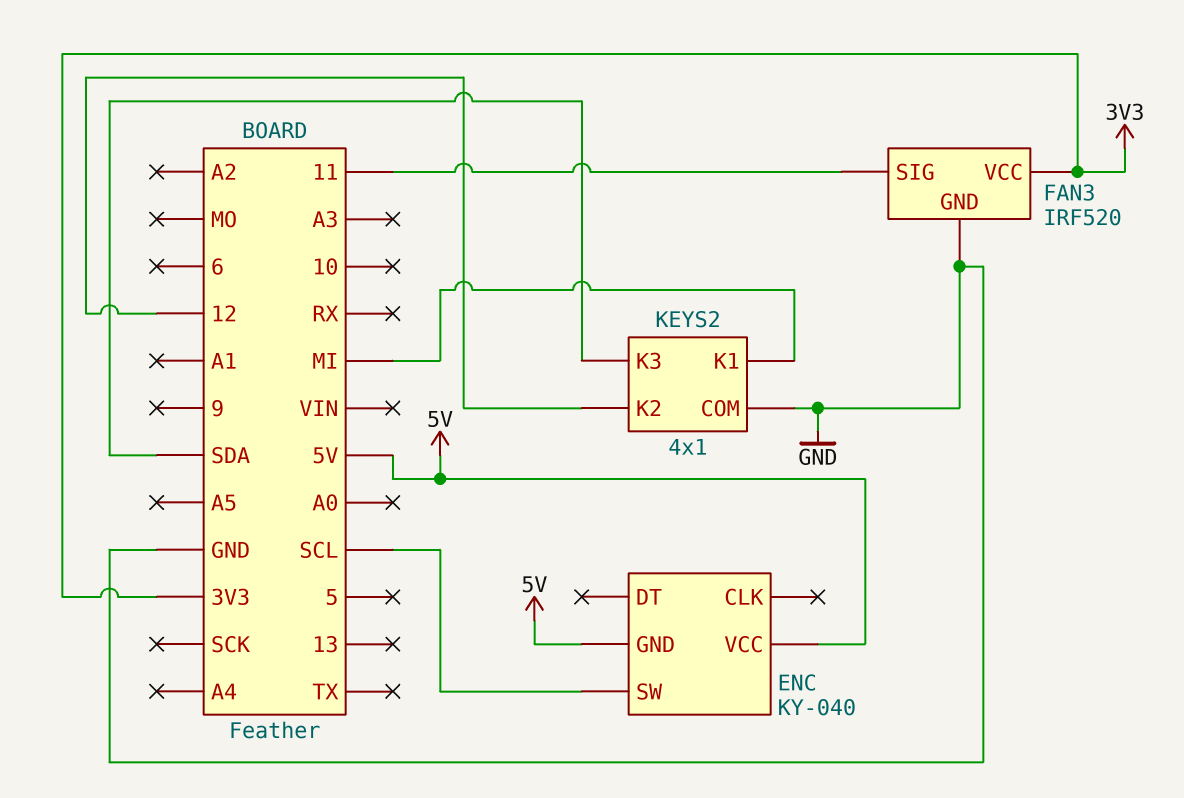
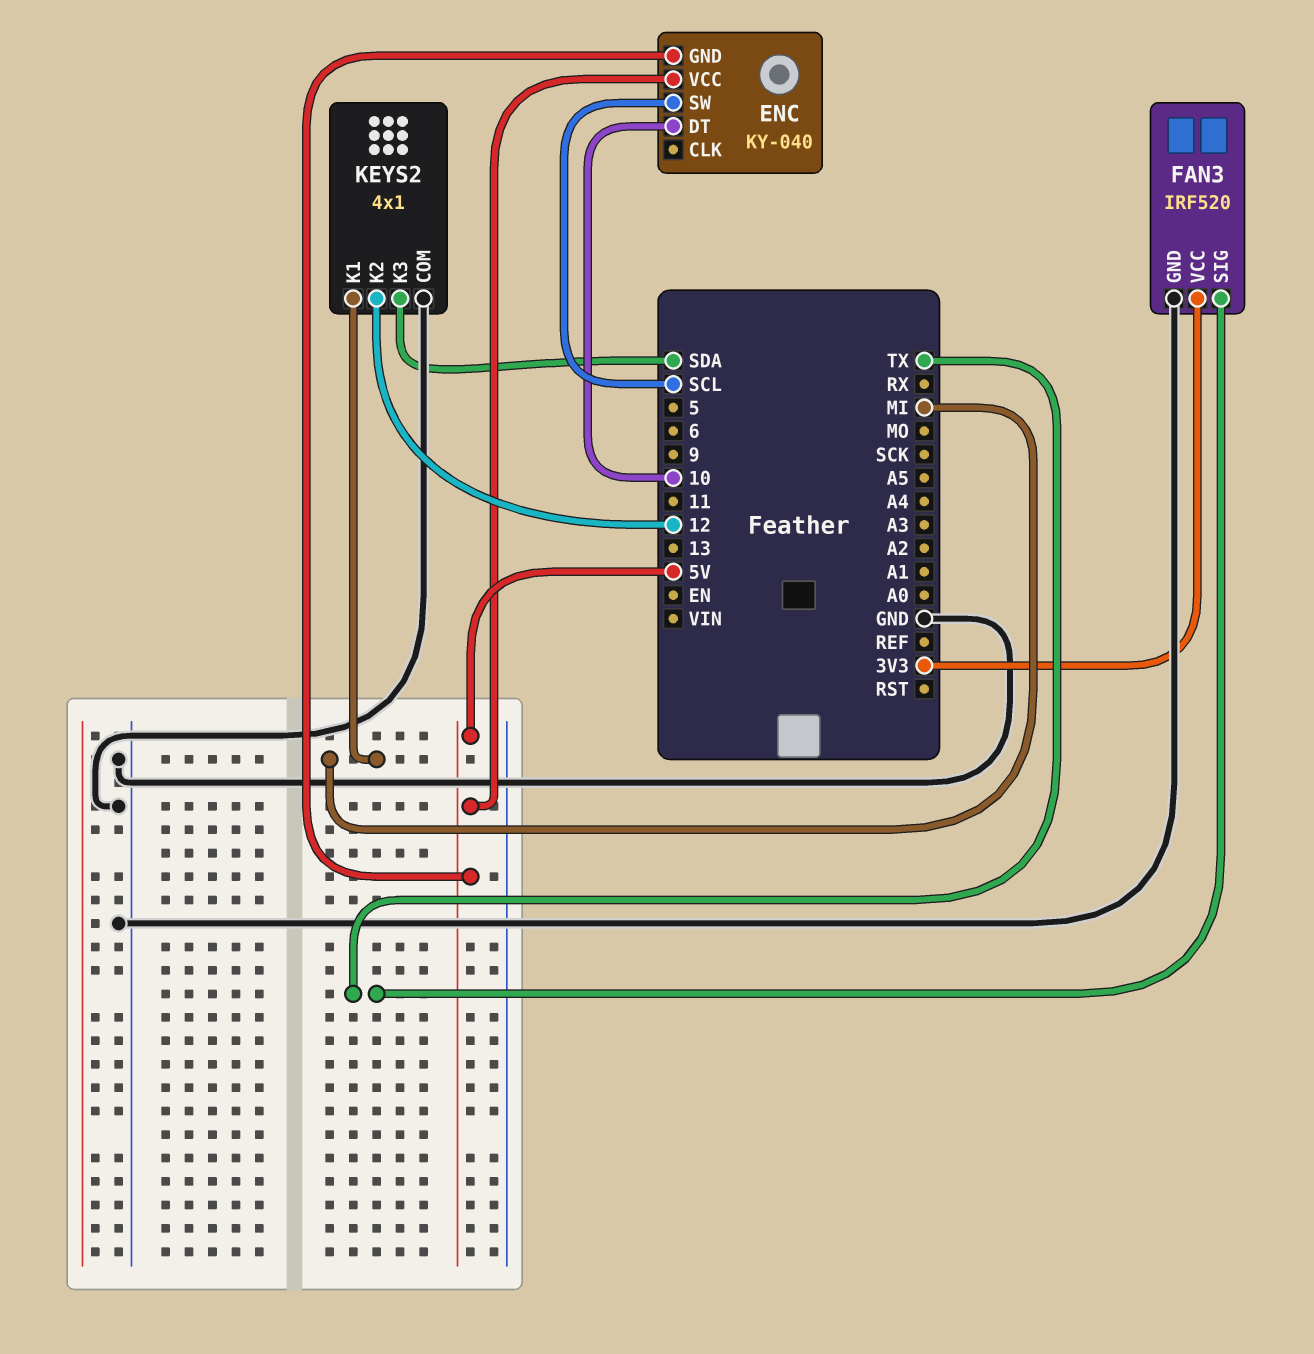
ENC pin DT: none -> 10
FAN3 pin SIG: 11 -> TX

